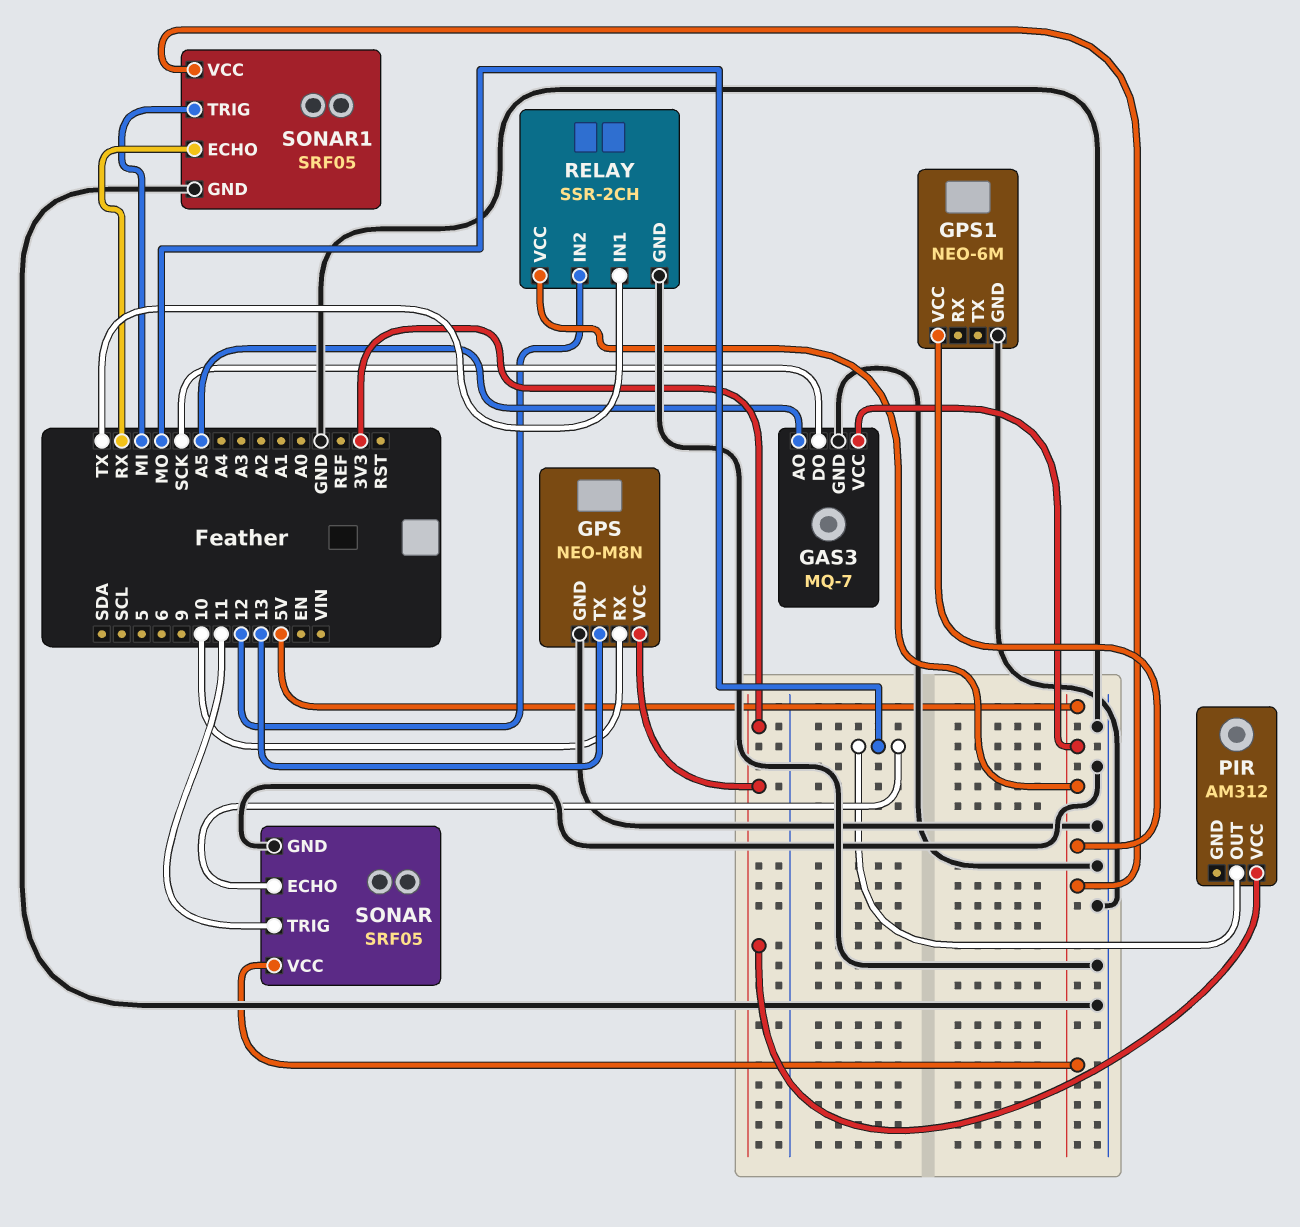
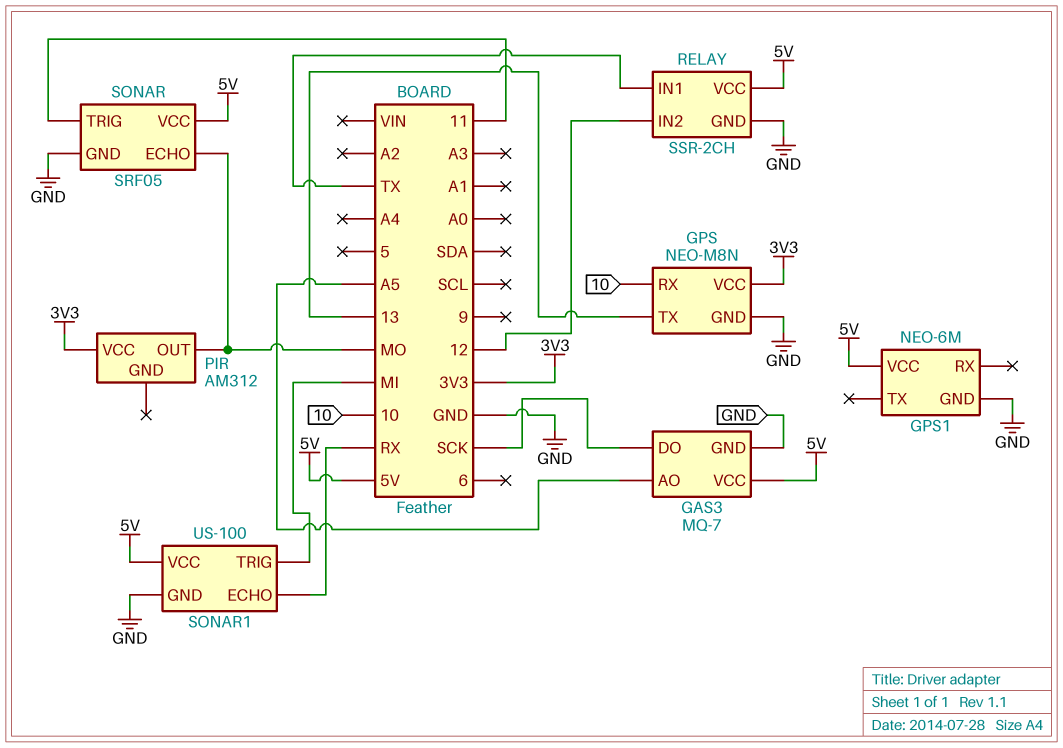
SONAR1: SRF05 -> US-100

